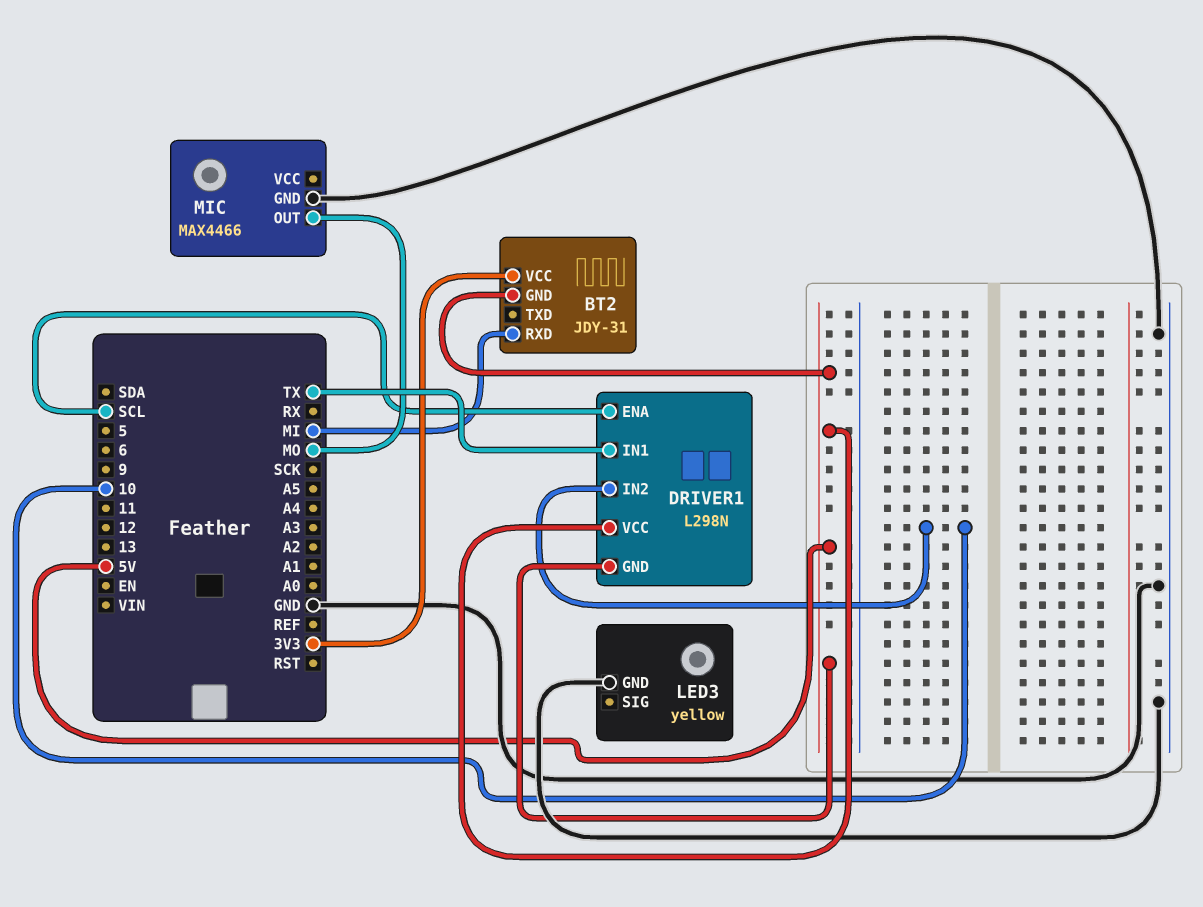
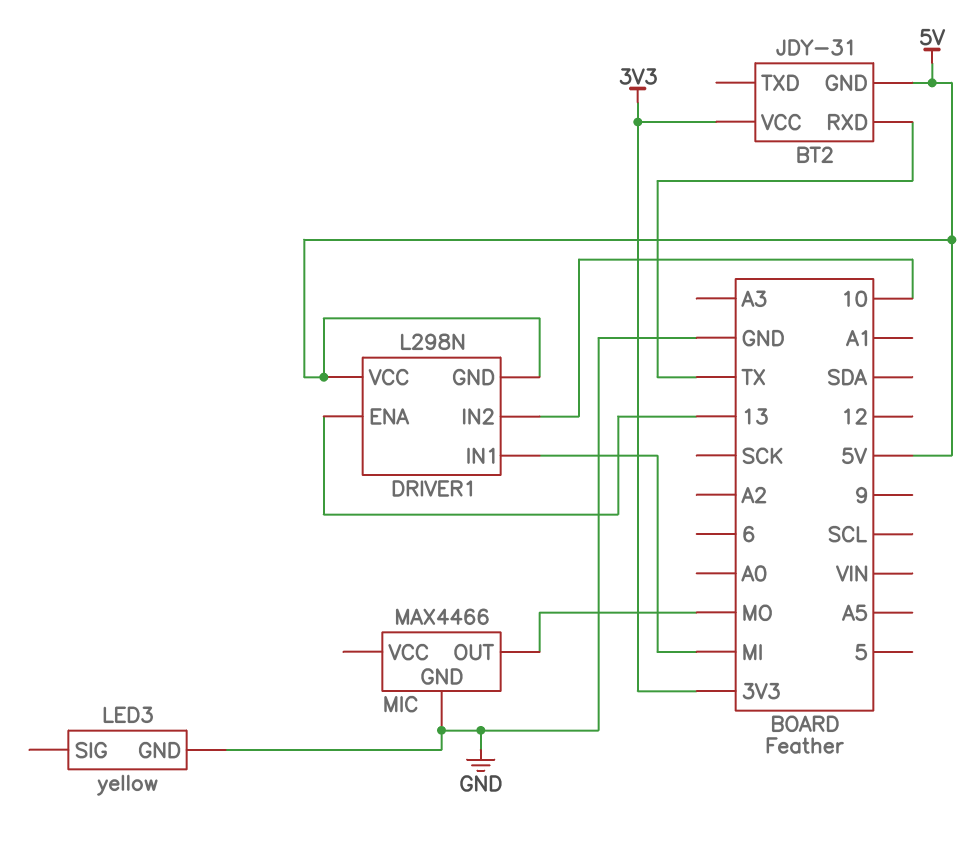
BT2 pin RXD: MI -> TX
DRIVER1 pin ENA: SCL -> 13
DRIVER1 pin IN1: TX -> MI

